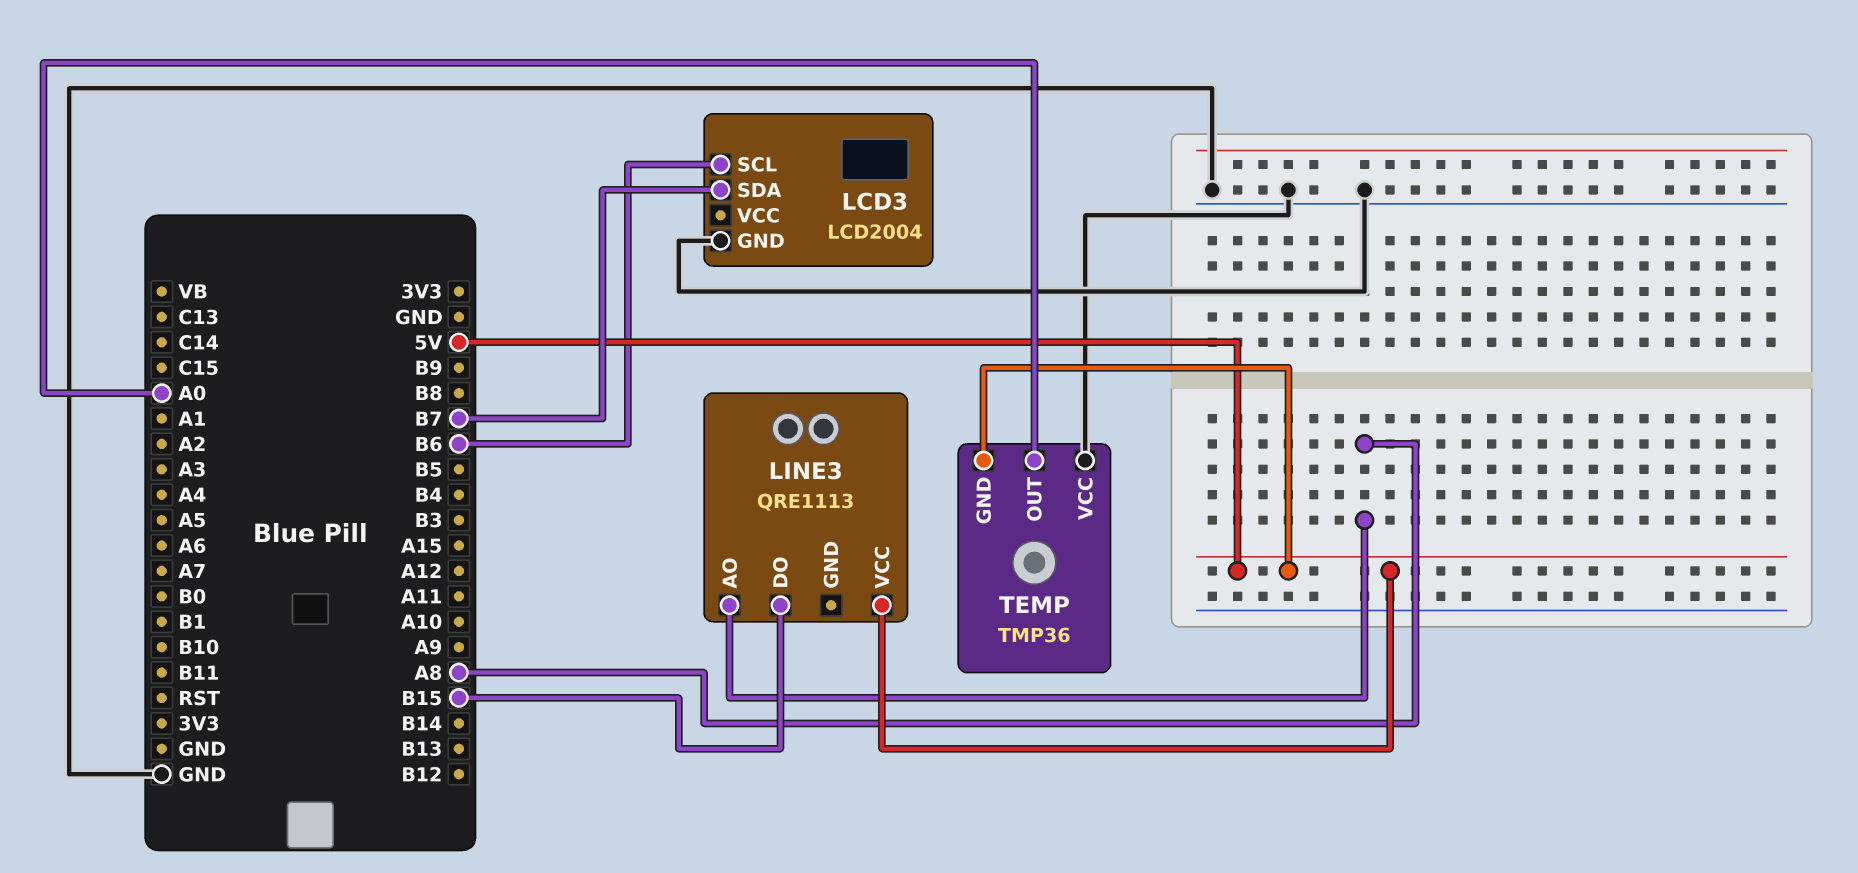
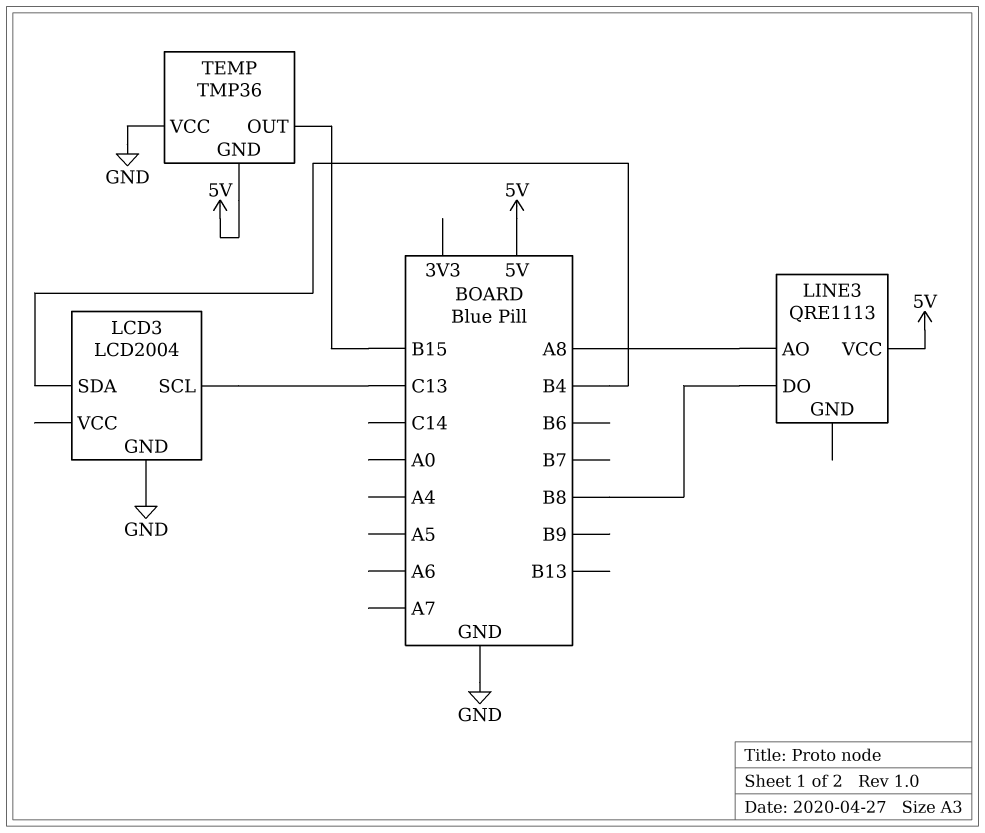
LCD3 pin SCL: B6 -> C13
LCD3 pin SDA: B7 -> B4
LINE3 pin DO: B15 -> B8
TEMP pin OUT: A0 -> B15

